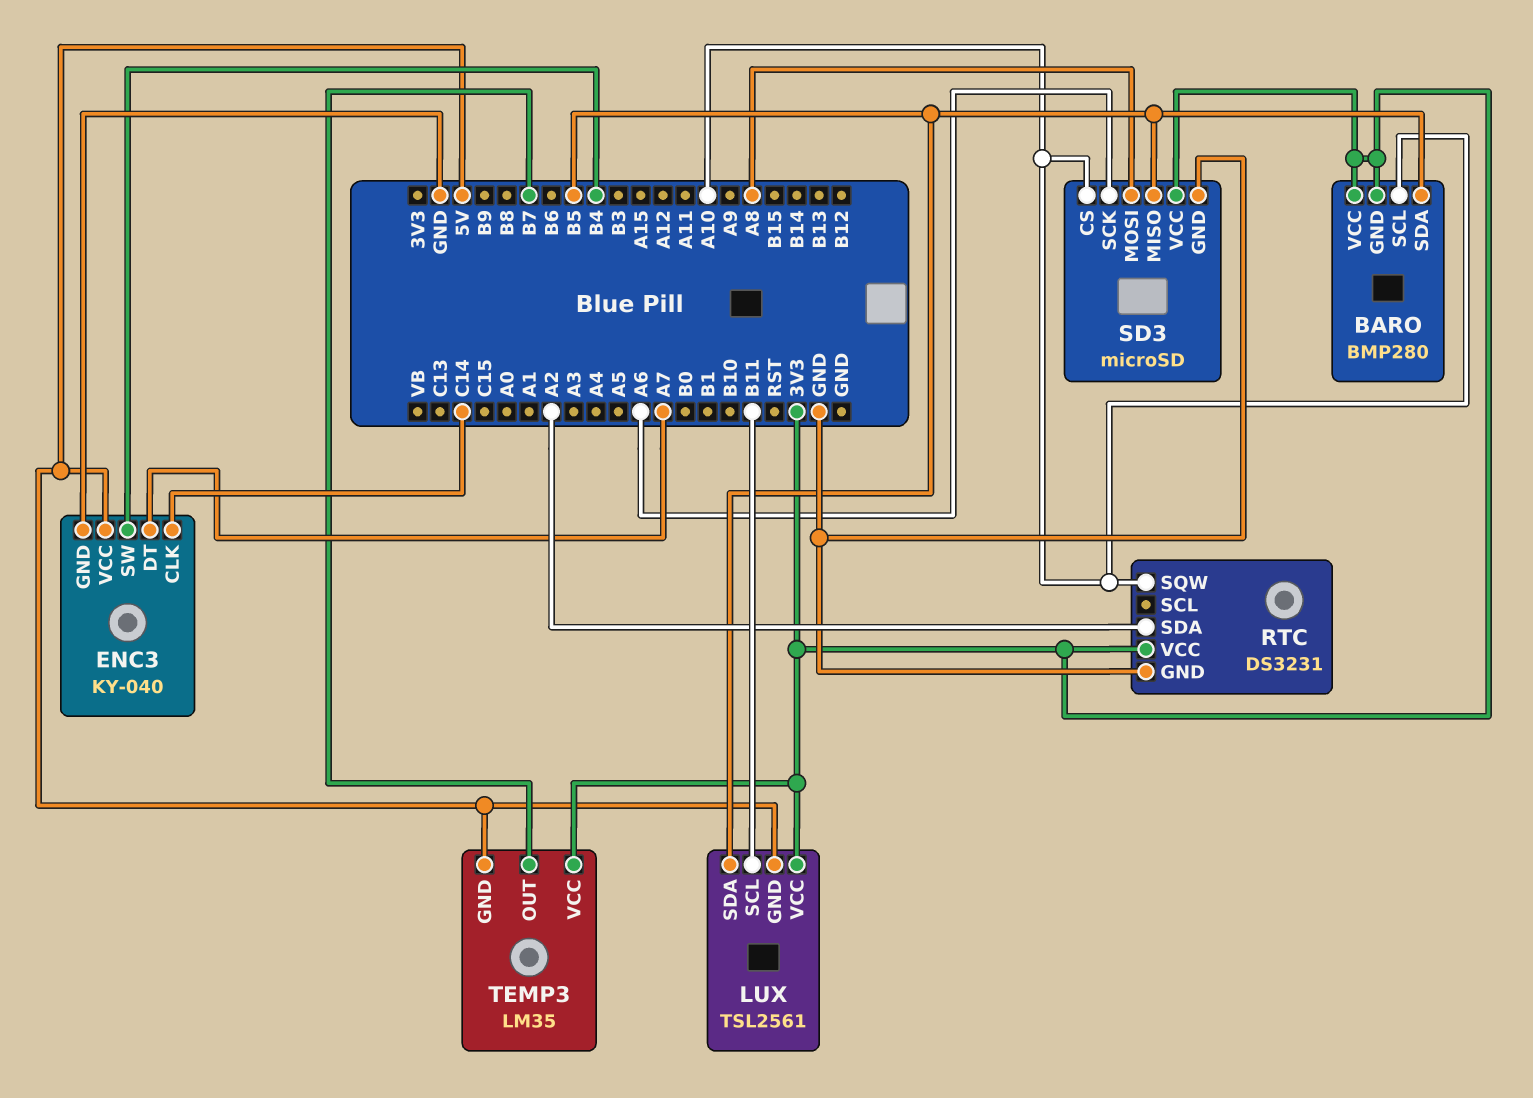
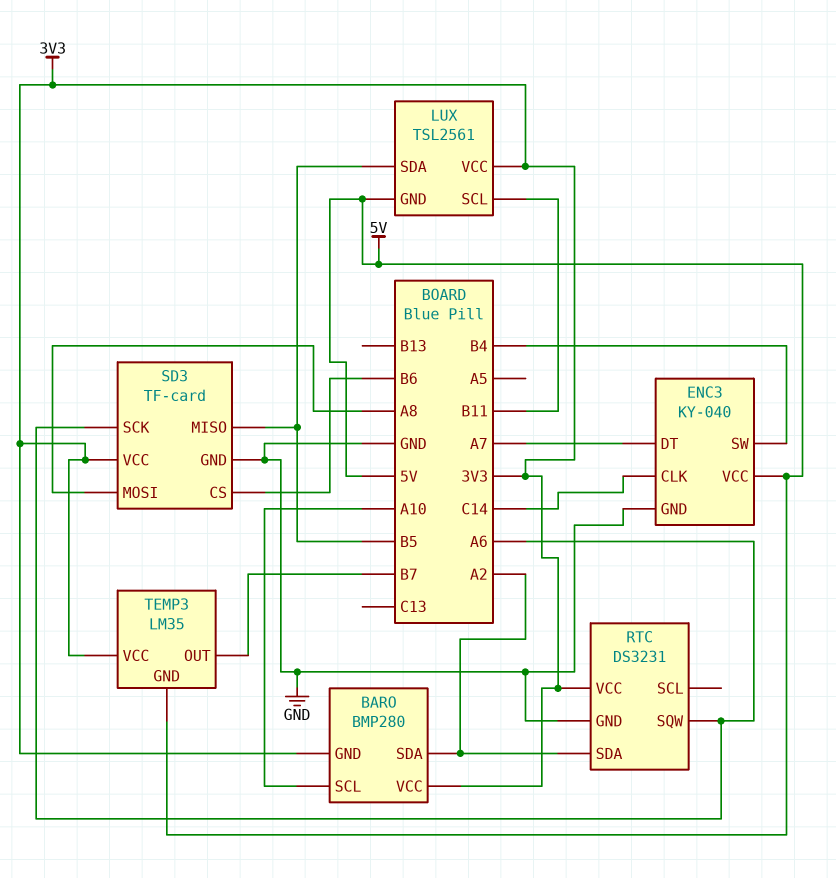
BARO pin SDA: B5 -> A2
RTC pin SQW: A10 -> A6
SD3: microSD -> TF-card
SD3 pin CS: A10 -> B6

